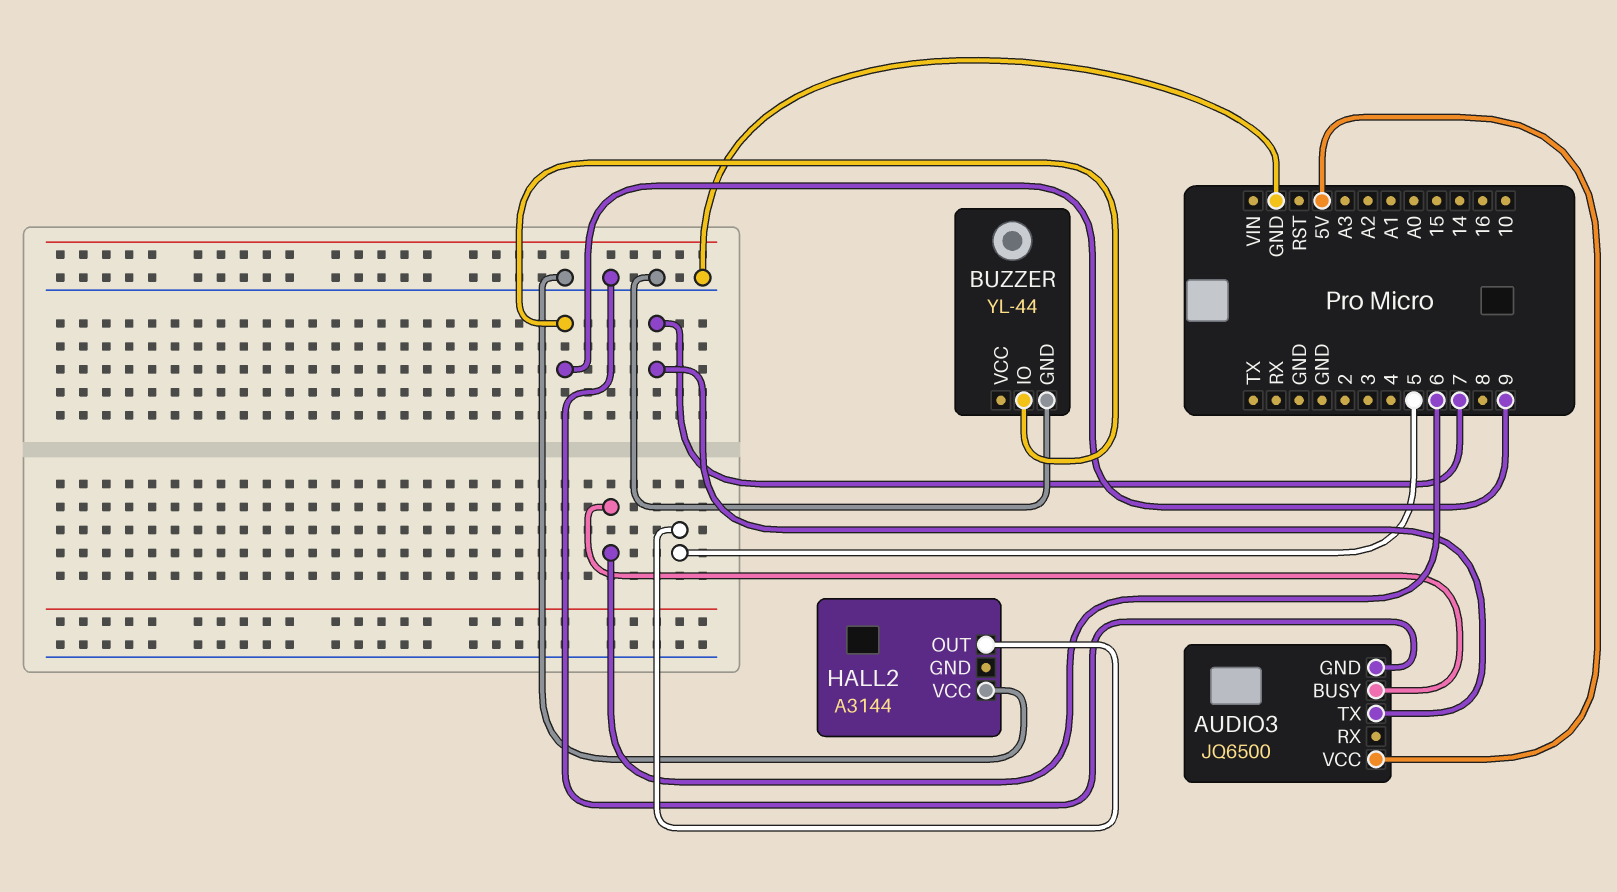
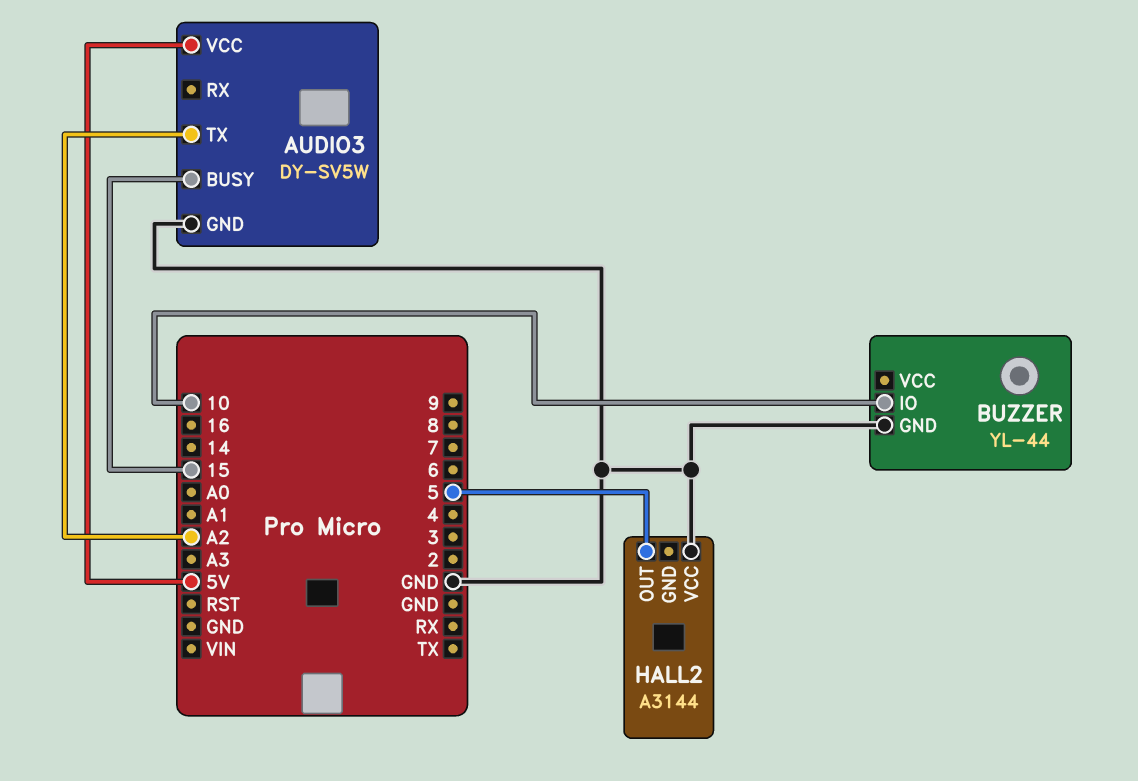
AUDIO3: JQ6500 -> DY-SV5W
AUDIO3 pin BUSY: 6 -> 15
AUDIO3 pin TX: 7 -> A2
BUZZER pin IO: 9 -> 10

